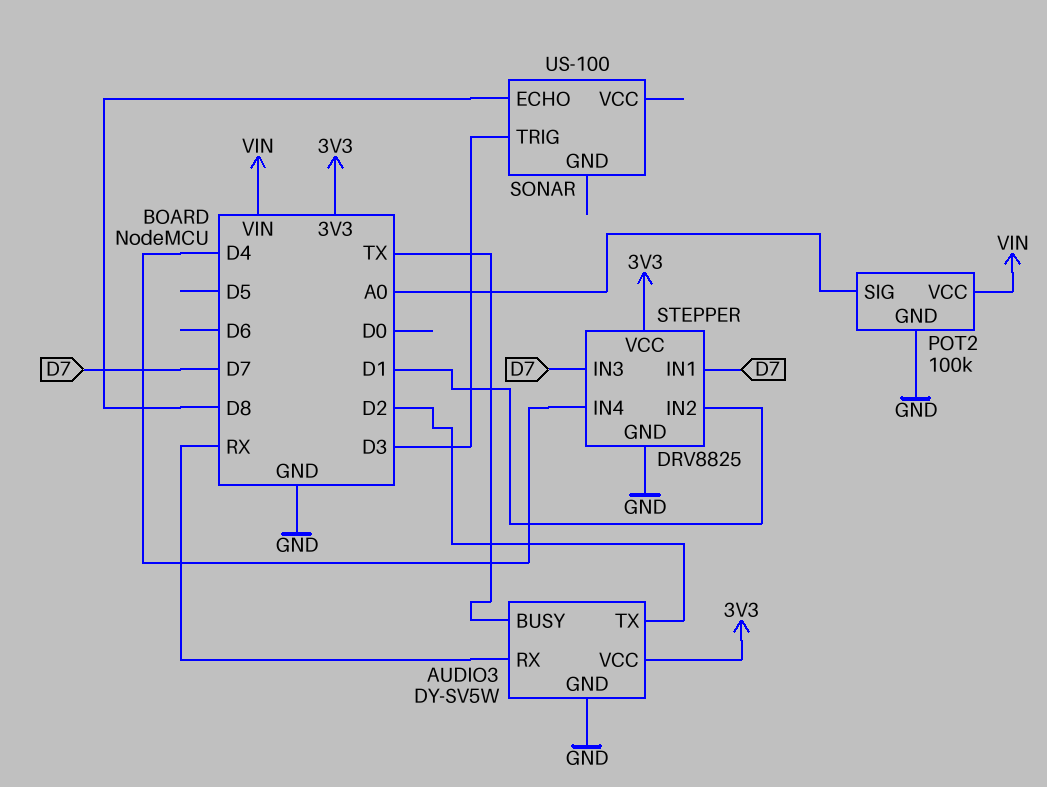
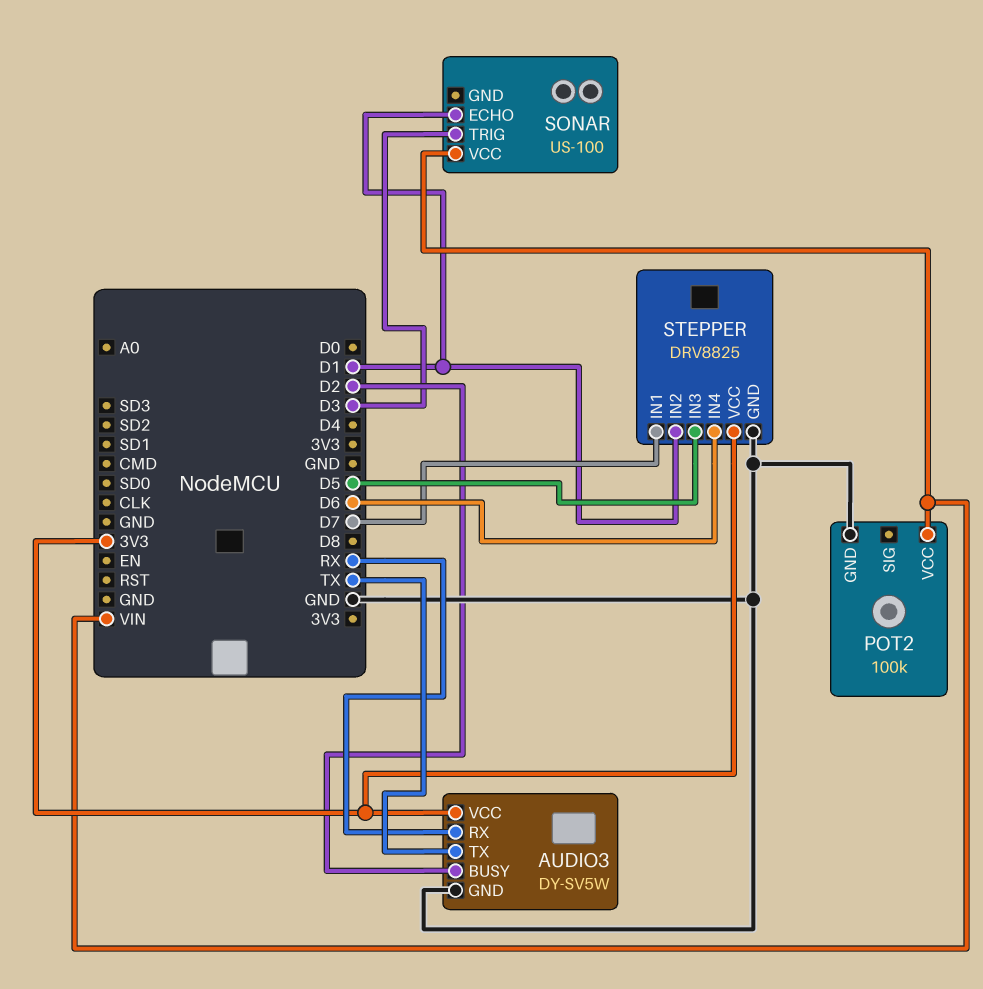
AUDIO3 pin BUSY: TX -> D2
AUDIO3 pin TX: D2 -> TX
POT2 pin SIG: A0 -> none
SONAR pin ECHO: D8 -> D1
SONAR pin VCC: none -> VIN
STEPPER pin IN3: D7 -> D5
STEPPER pin IN4: D4 -> D6

